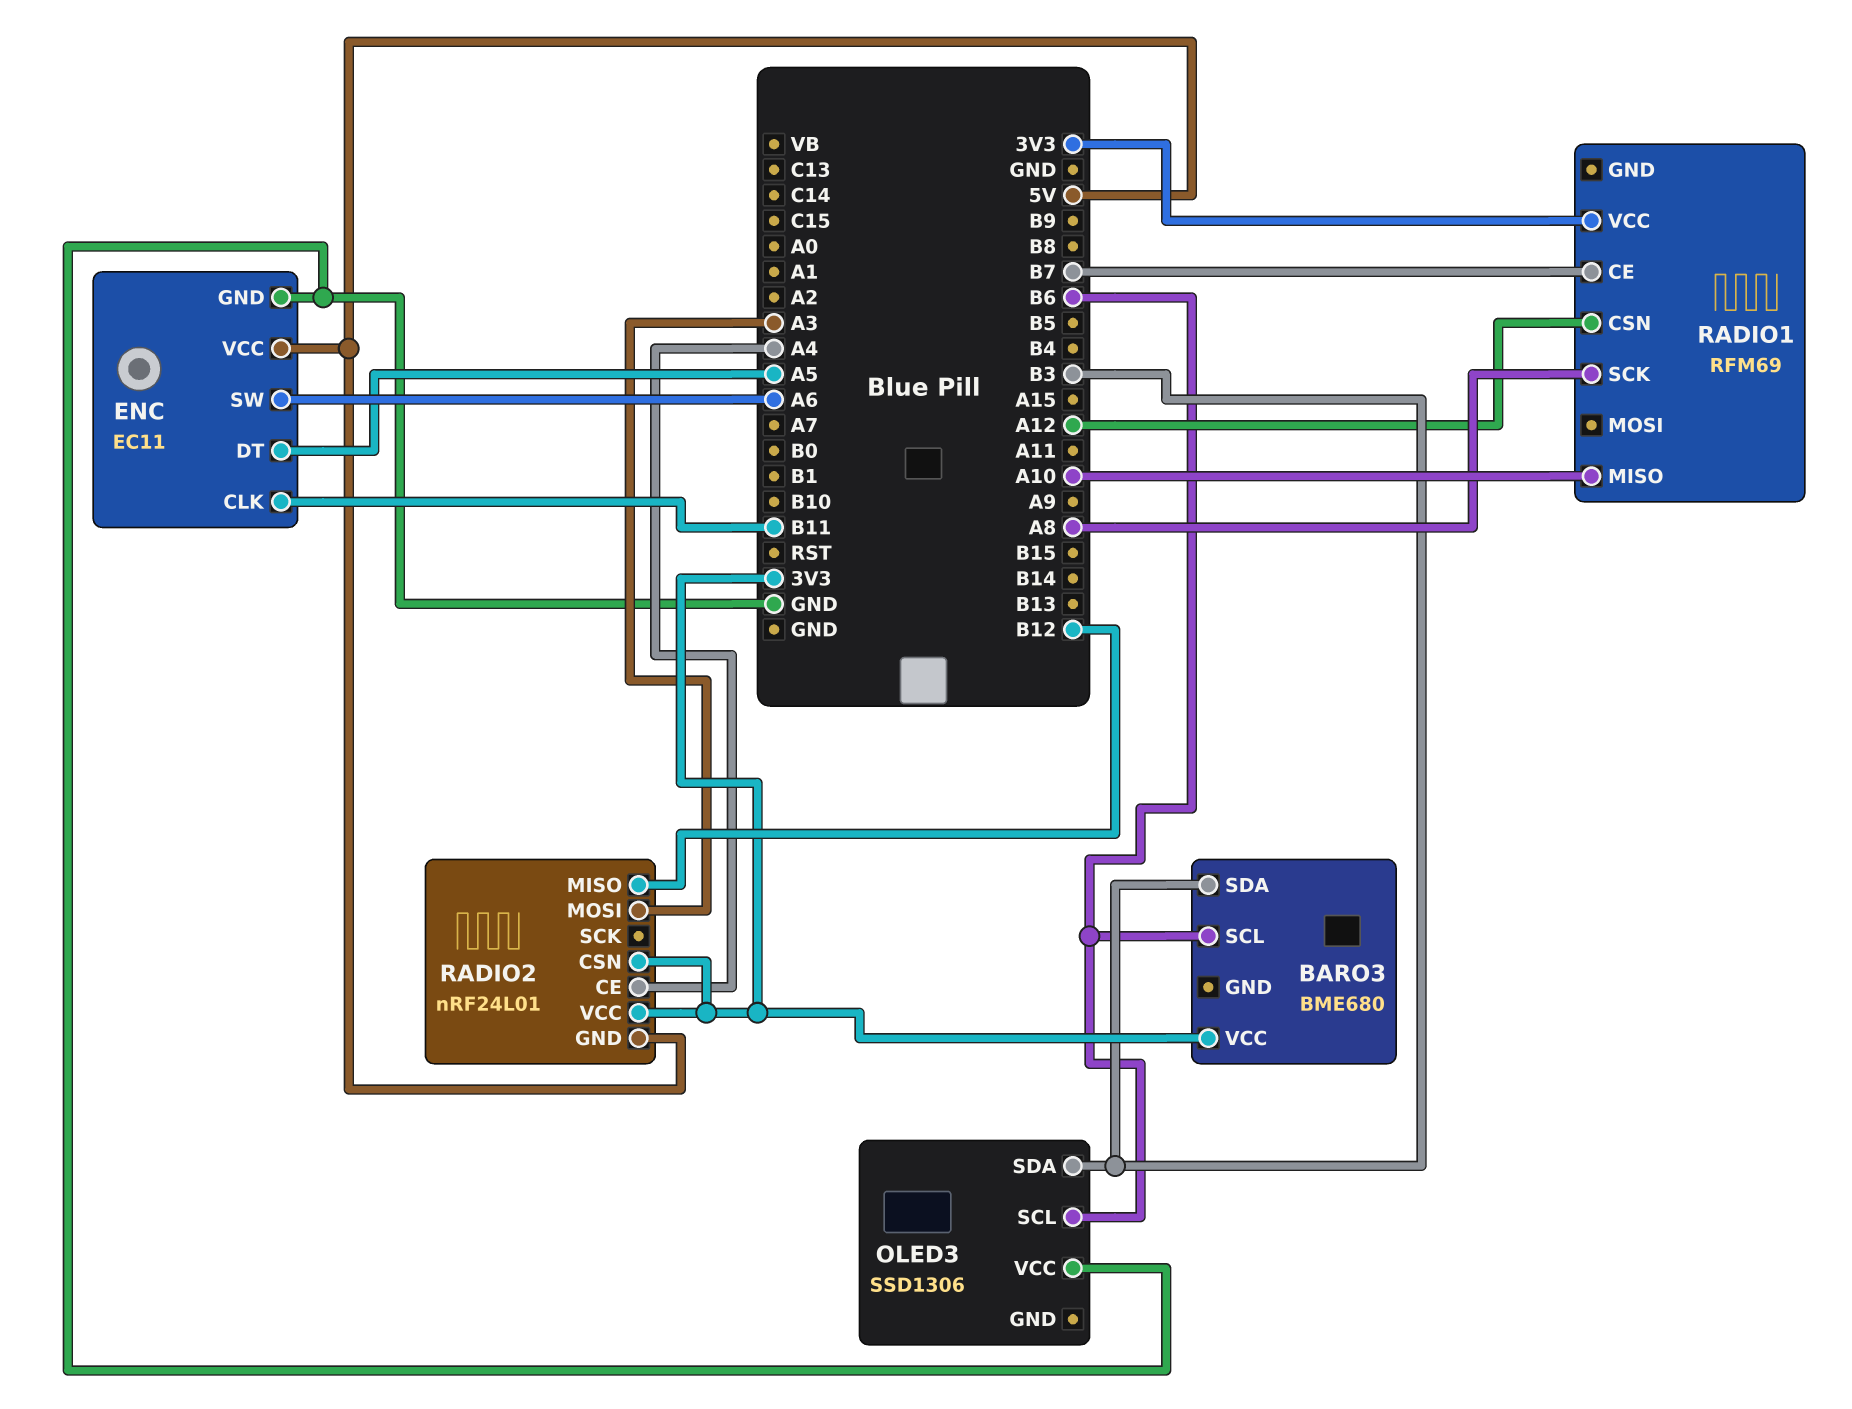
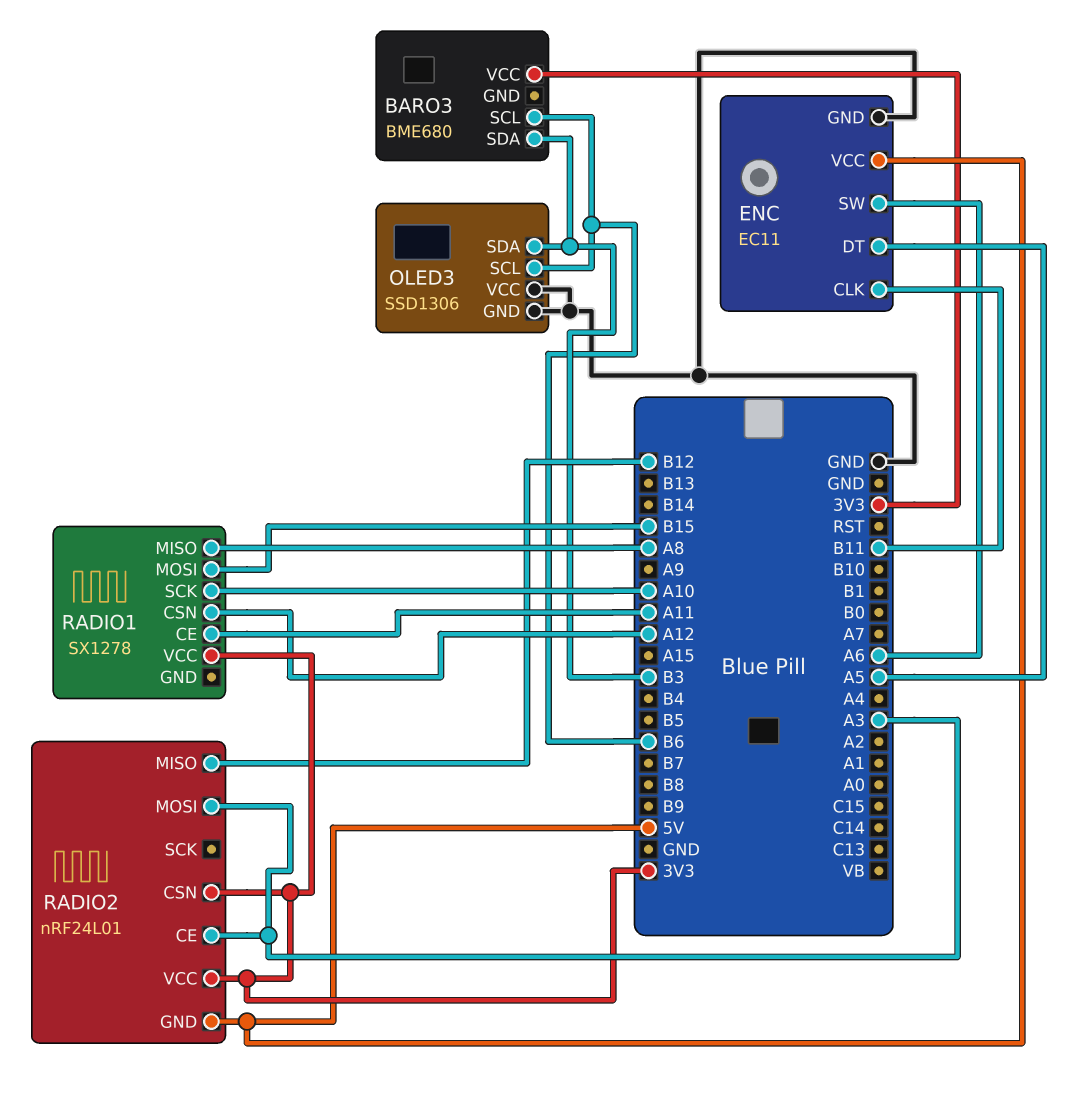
OLED3 pin GND: none -> GND
RADIO1: RFM69 -> SX1278
RADIO1 pin CE: B7 -> A11
RADIO1 pin MISO: A10 -> A8
RADIO1 pin MOSI: none -> B15
RADIO1 pin SCK: A8 -> A10
RADIO2 pin CE: A4 -> A3

